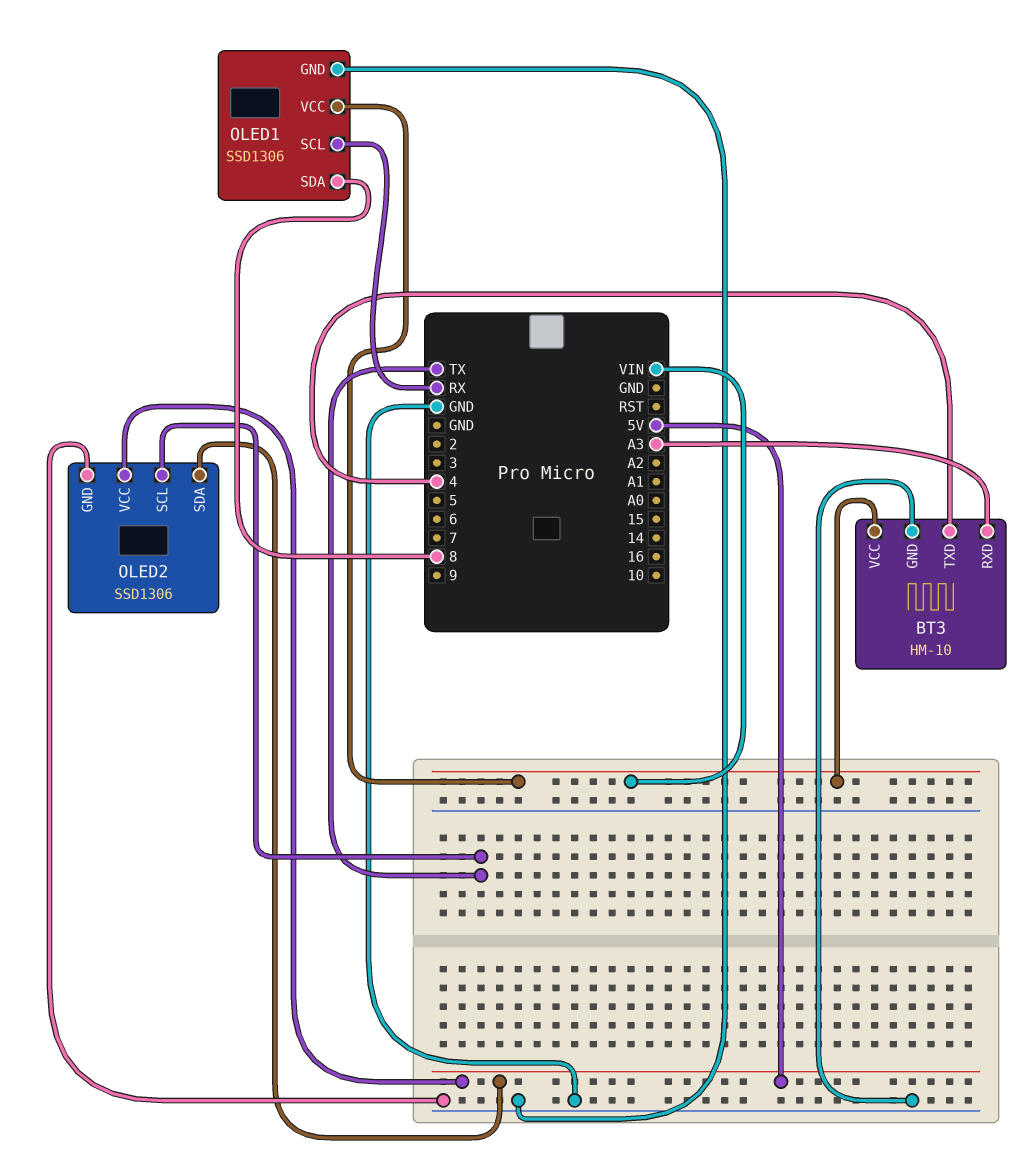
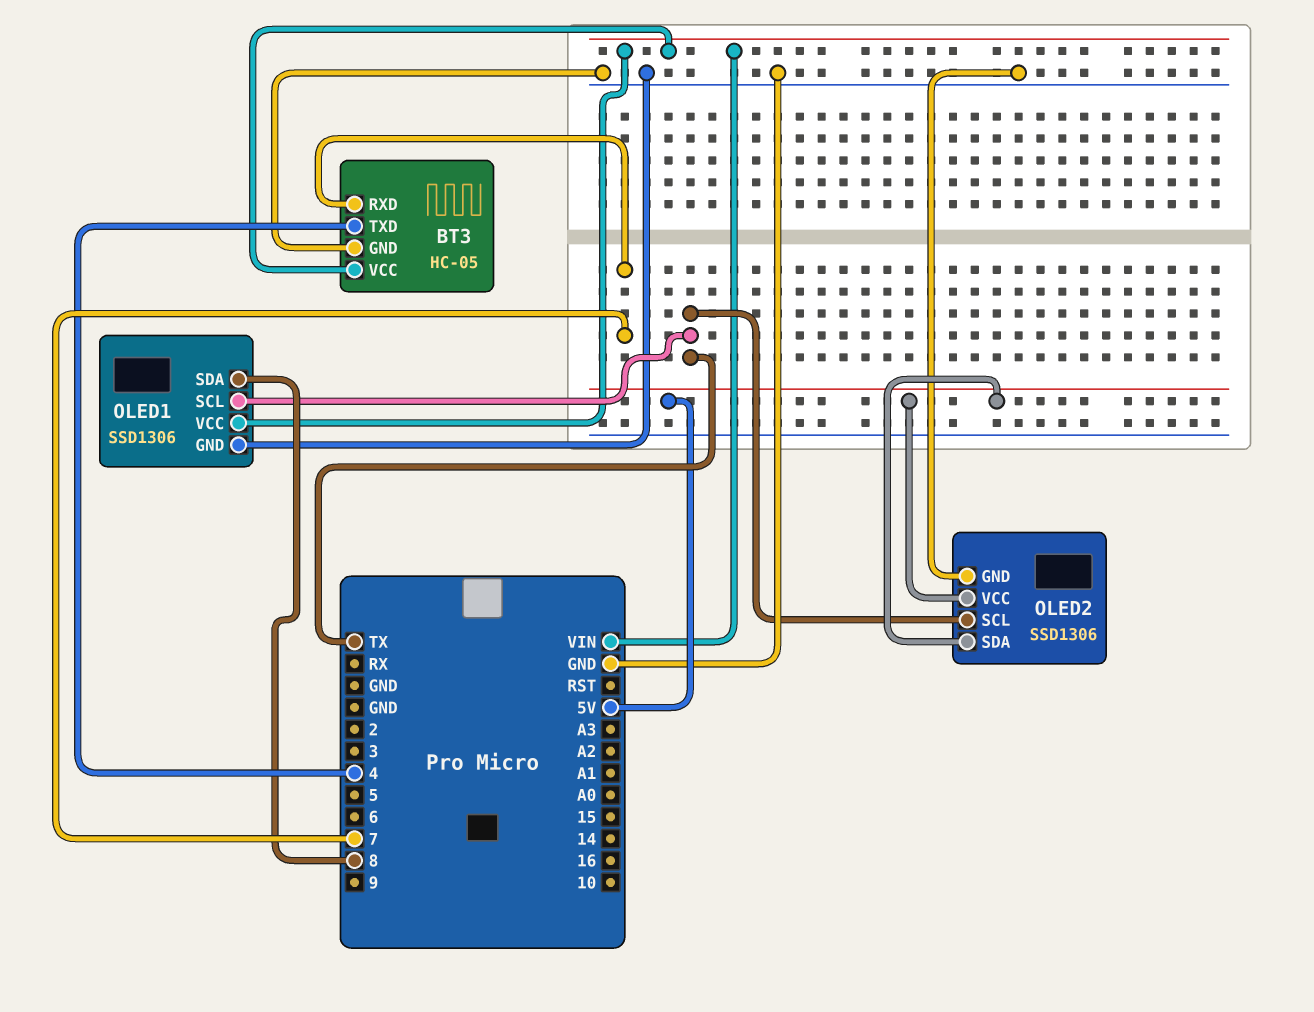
BT3: HM-10 -> HC-05
BT3 pin RXD: A3 -> 7
OLED1 pin SCL: RX -> TX

